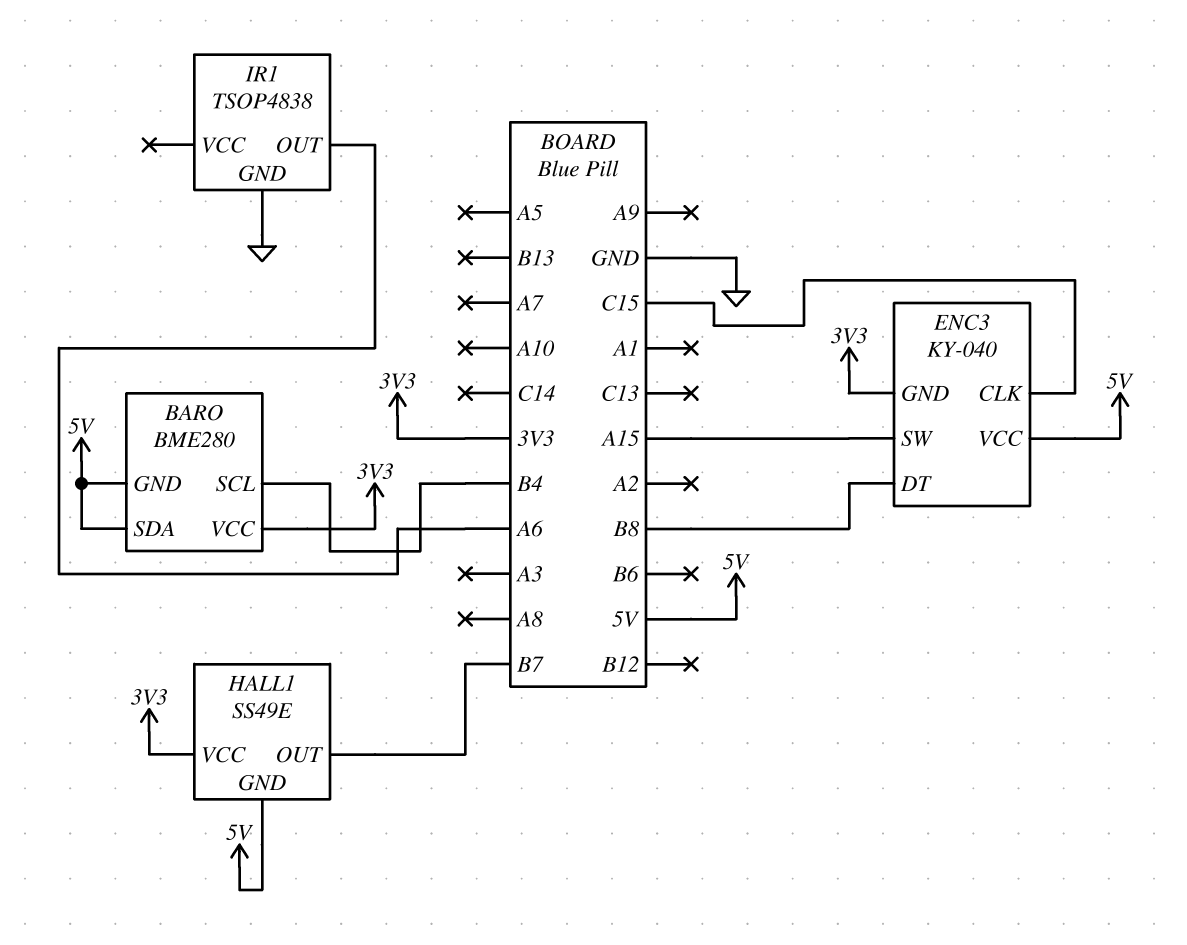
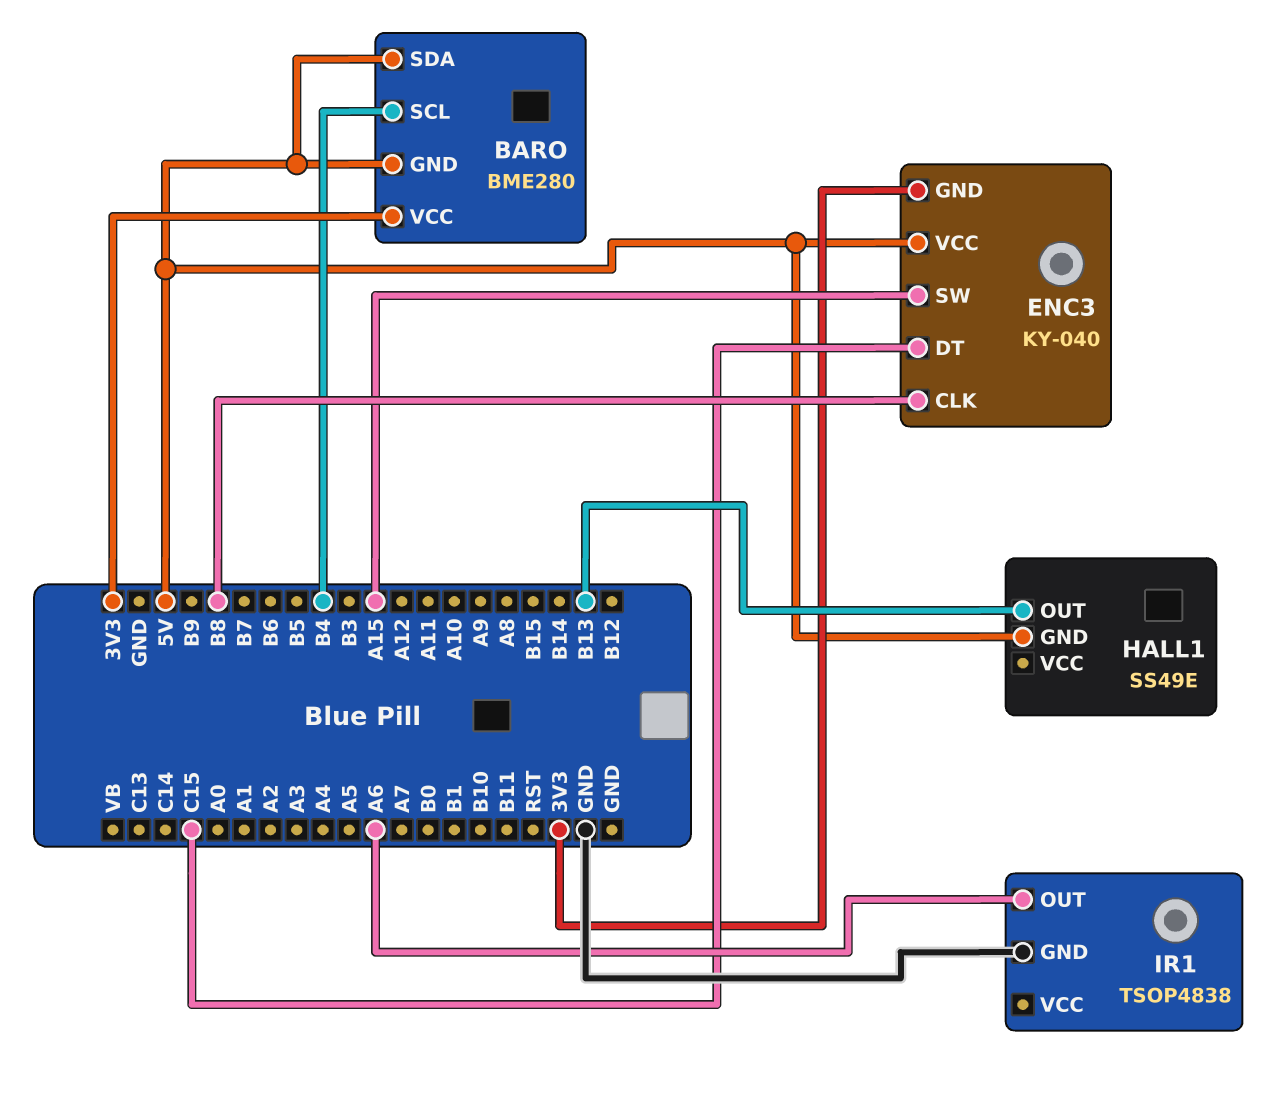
ENC3 pin CLK: C15 -> B8
ENC3 pin DT: B8 -> C15
HALL1 pin OUT: B7 -> B13
HALL1 pin VCC: 3V3 -> none

